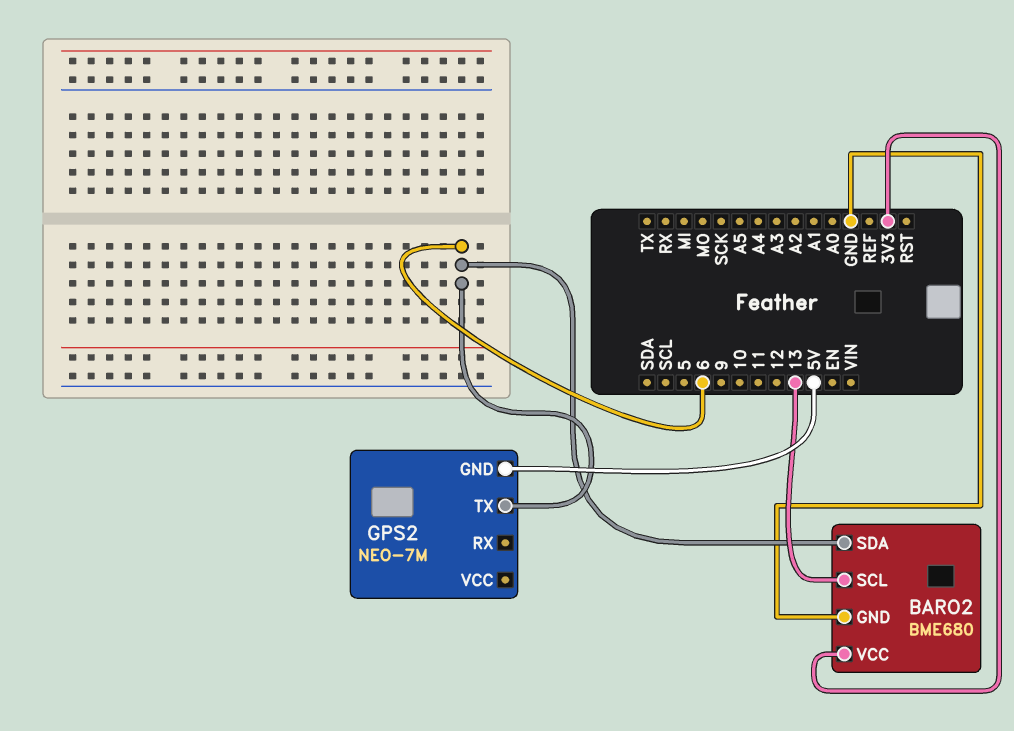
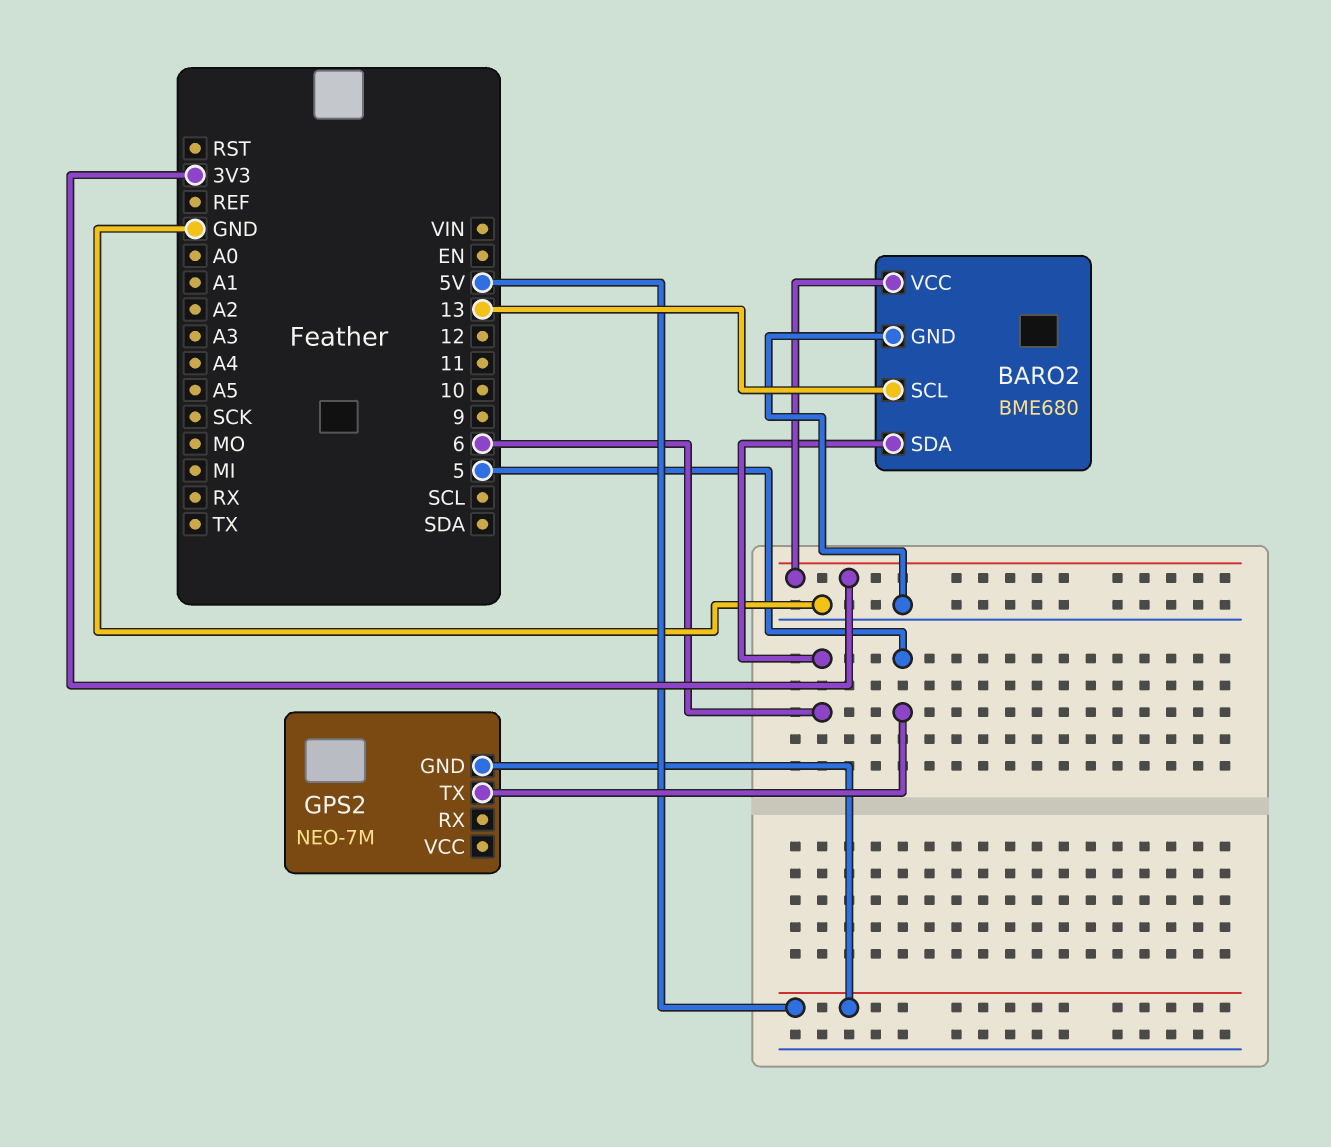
GPS2 pin TX: 6 -> 5

